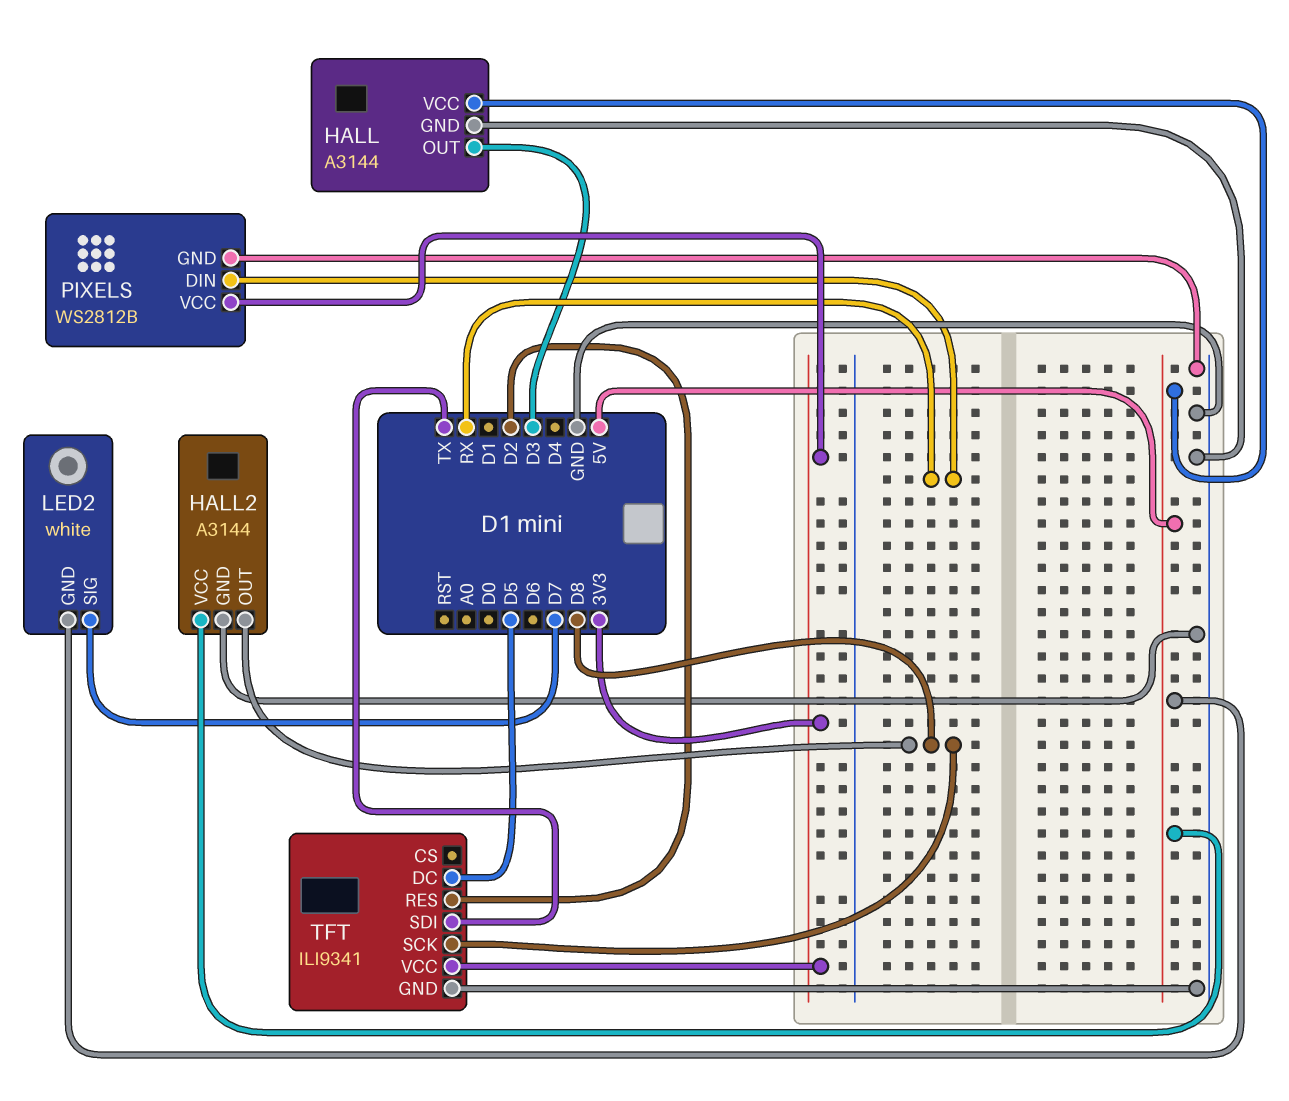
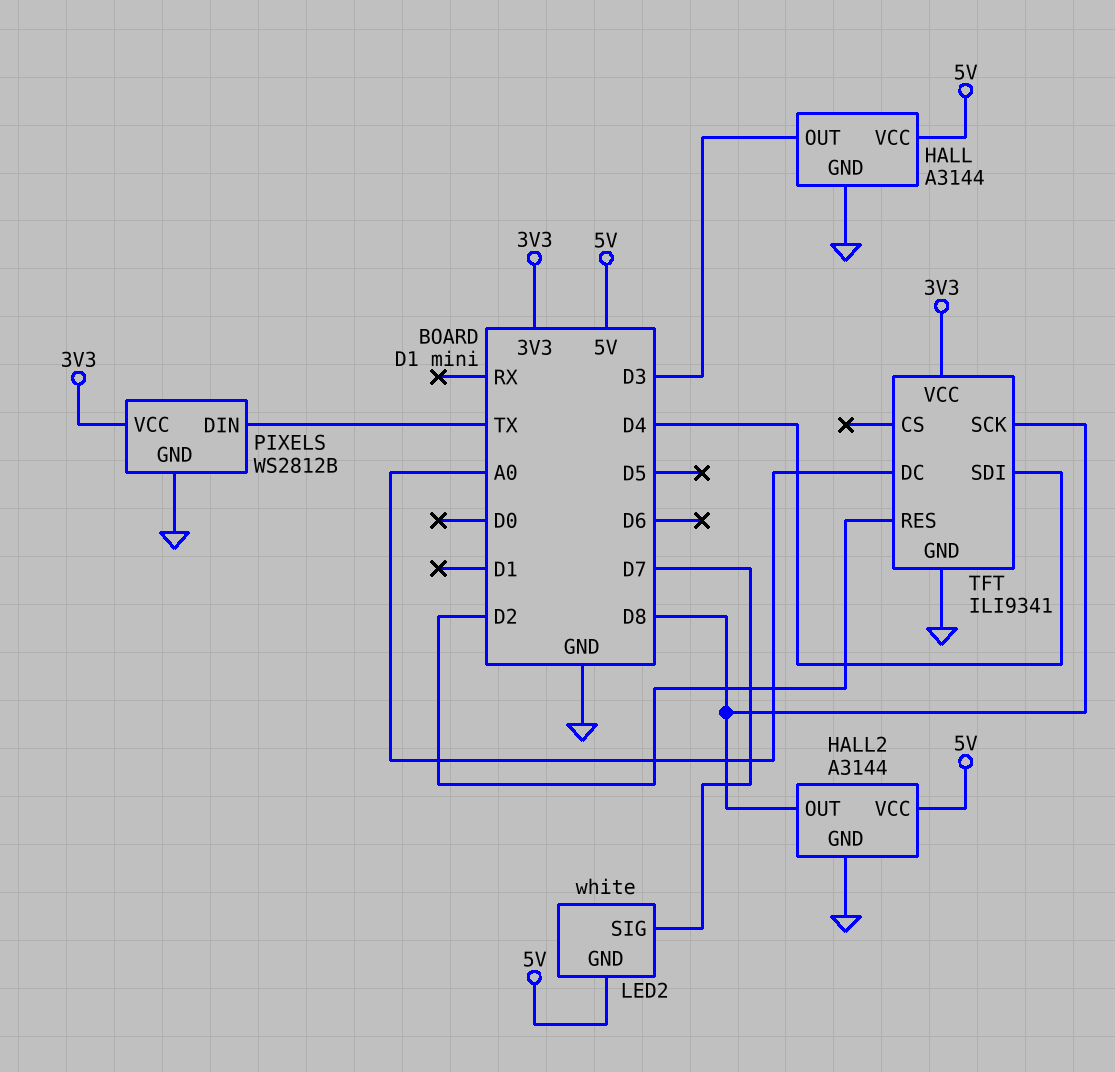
PIXELS pin DIN: RX -> TX
TFT pin DC: D5 -> A0
TFT pin SDI: TX -> D4

